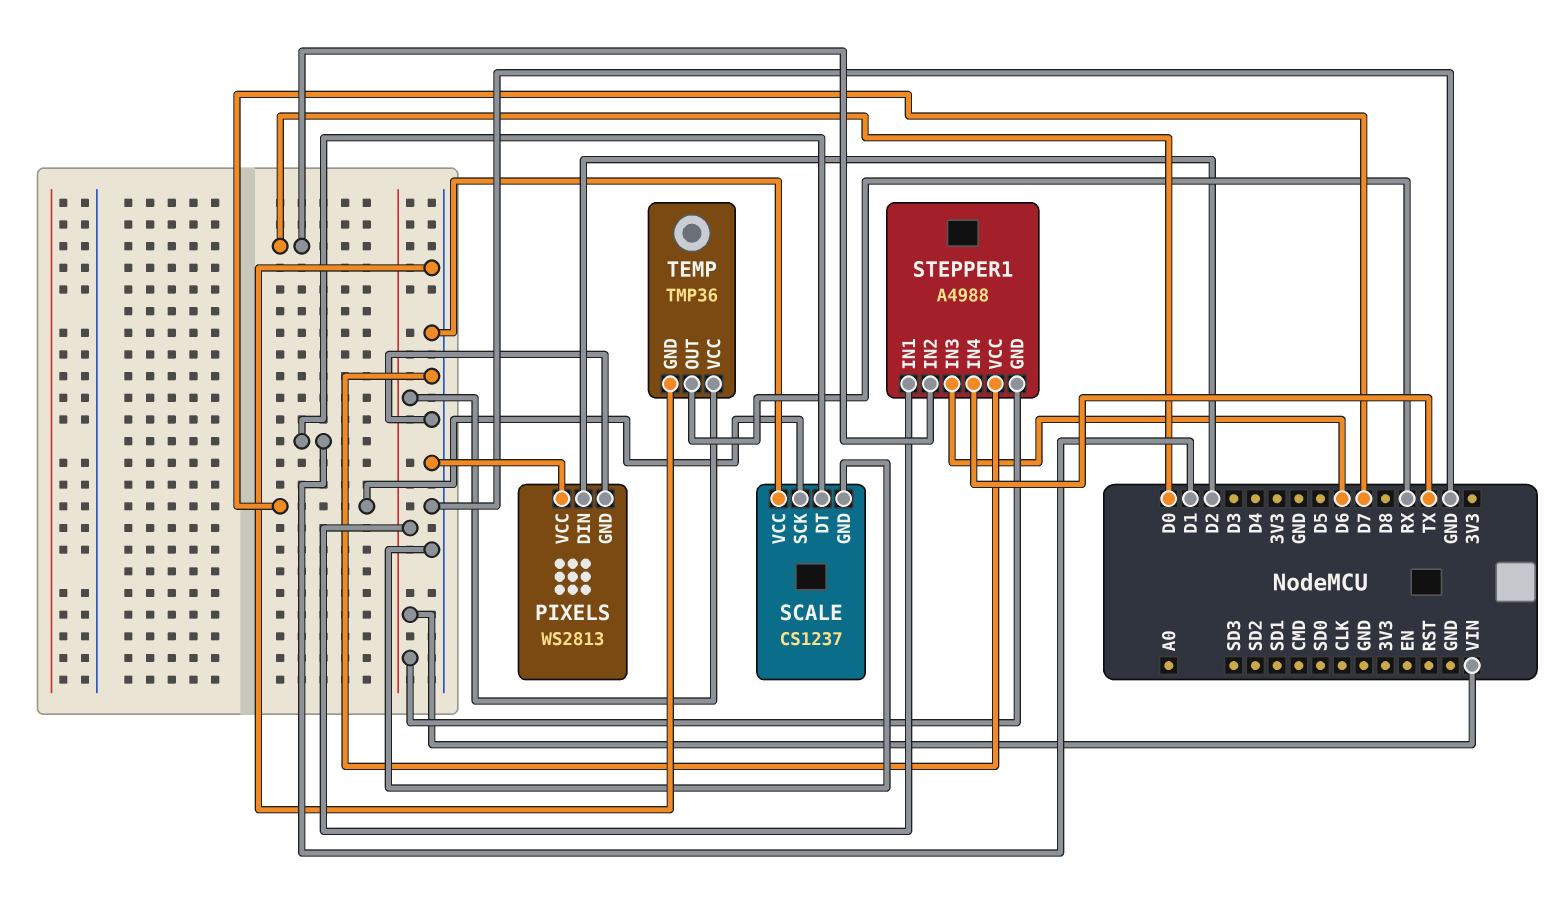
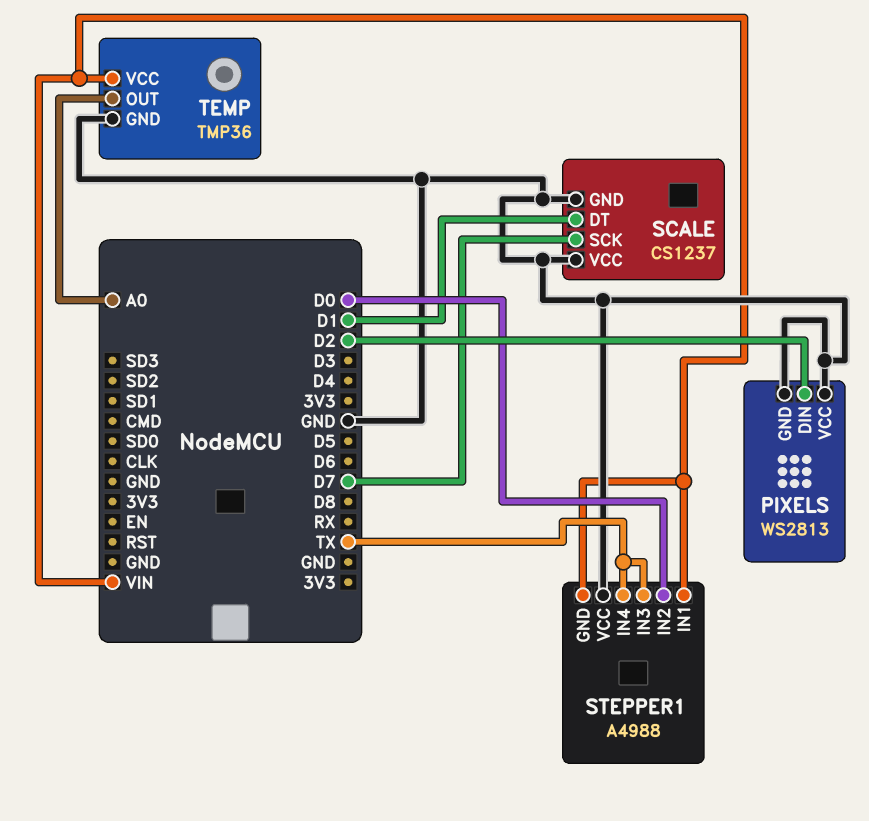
STEPPER1 pin IN3: D6 -> TX
TEMP pin OUT: RX -> A0

